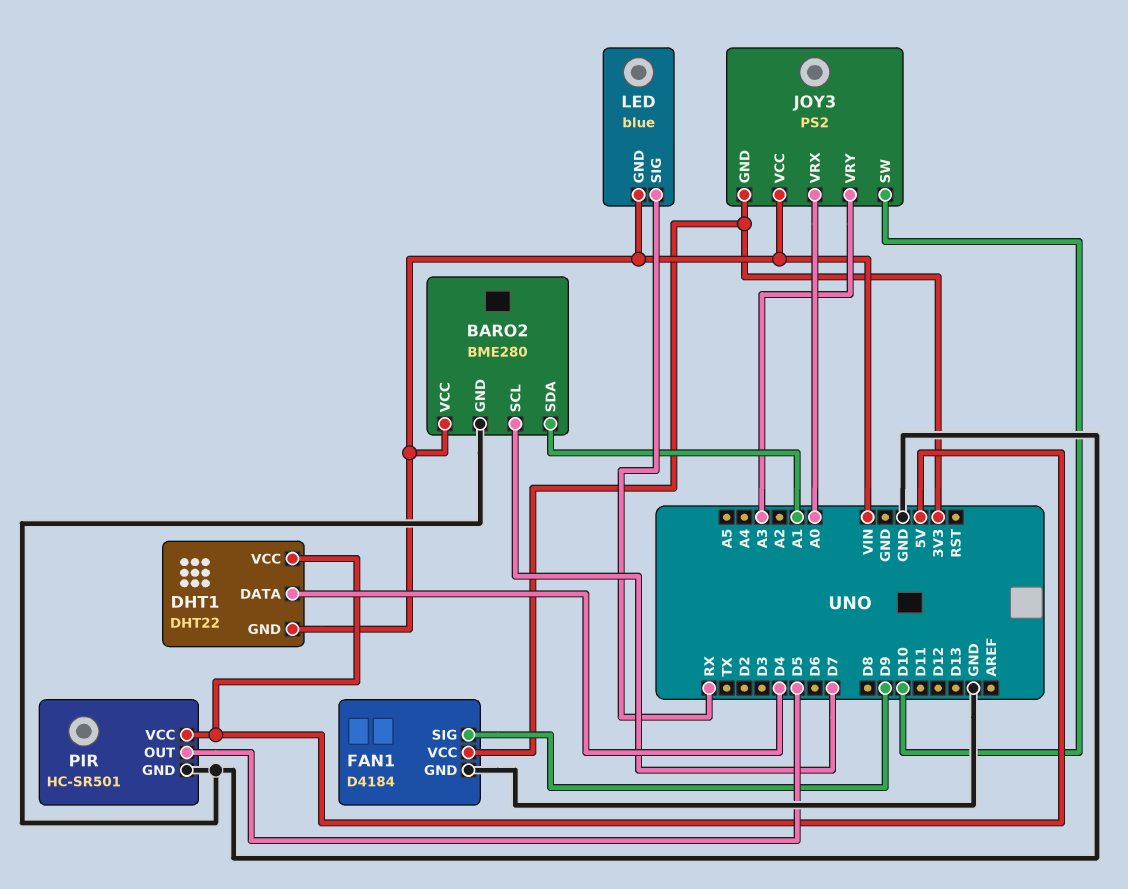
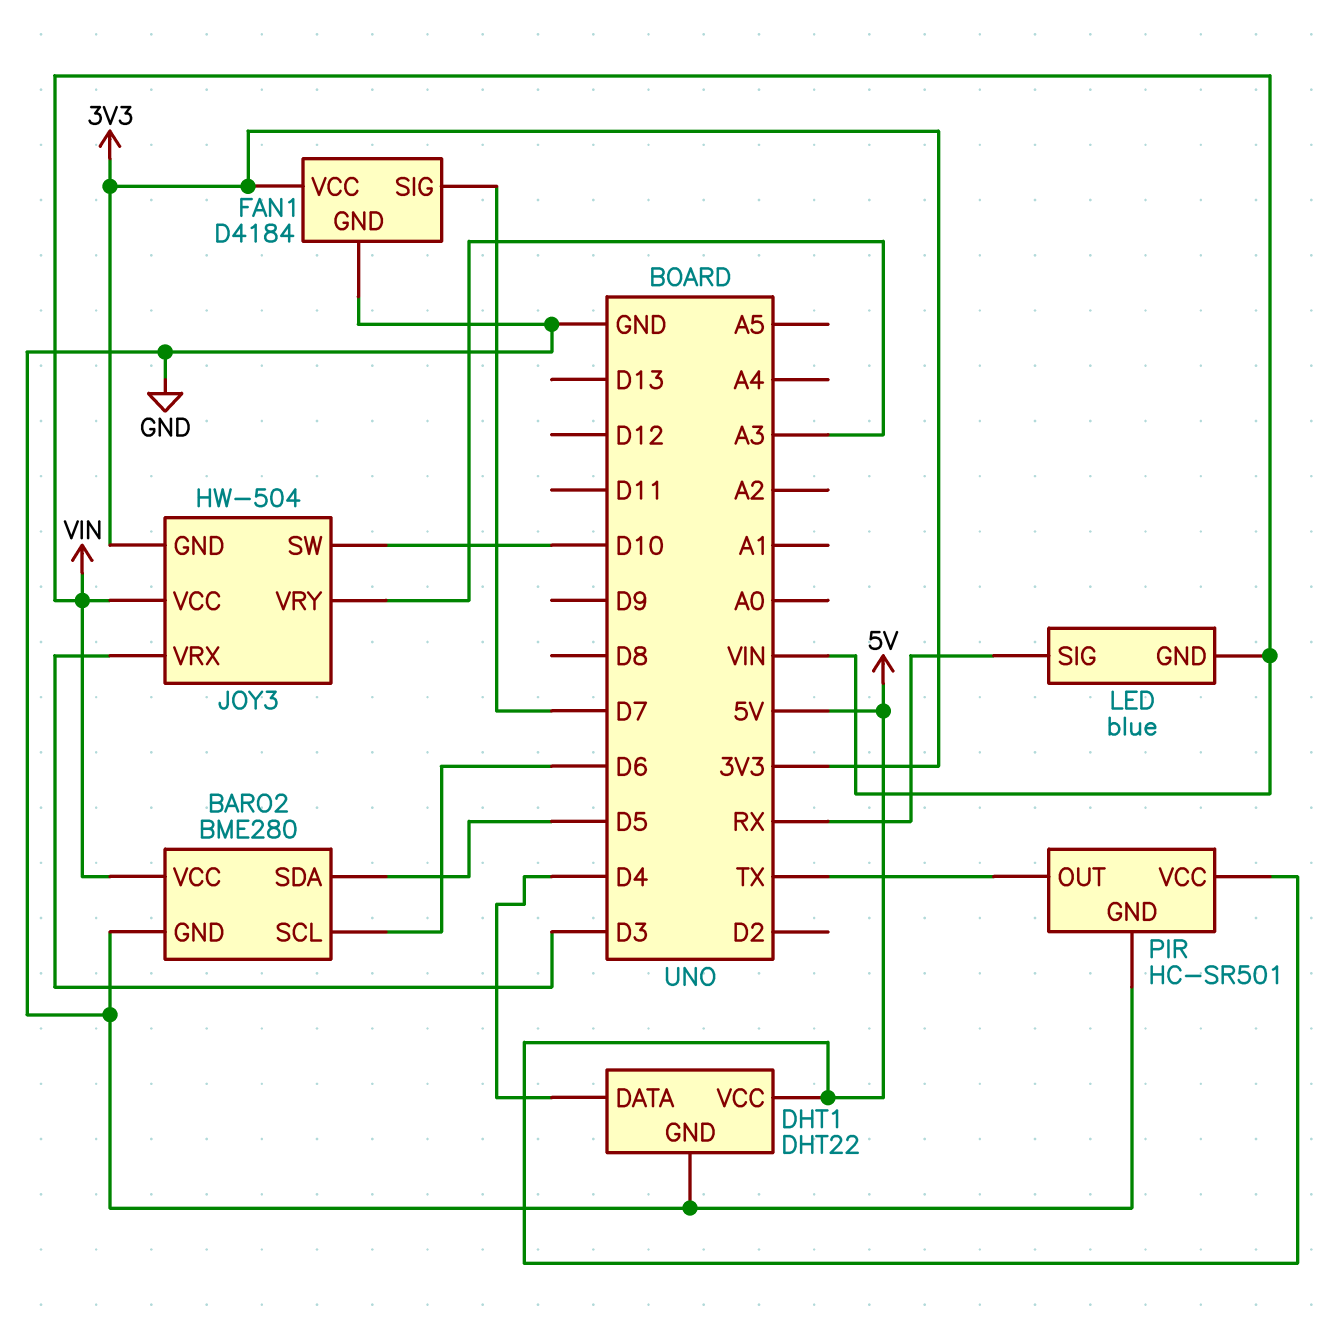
BARO2 pin SCL: D7 -> D6
BARO2 pin SDA: A1 -> D5
DHT1 pin GND: VIN -> GND
FAN1 pin SIG: D9 -> D7
JOY3: PS2 -> HW-504
JOY3 pin VRX: A0 -> D3
PIR pin OUT: D5 -> TX

